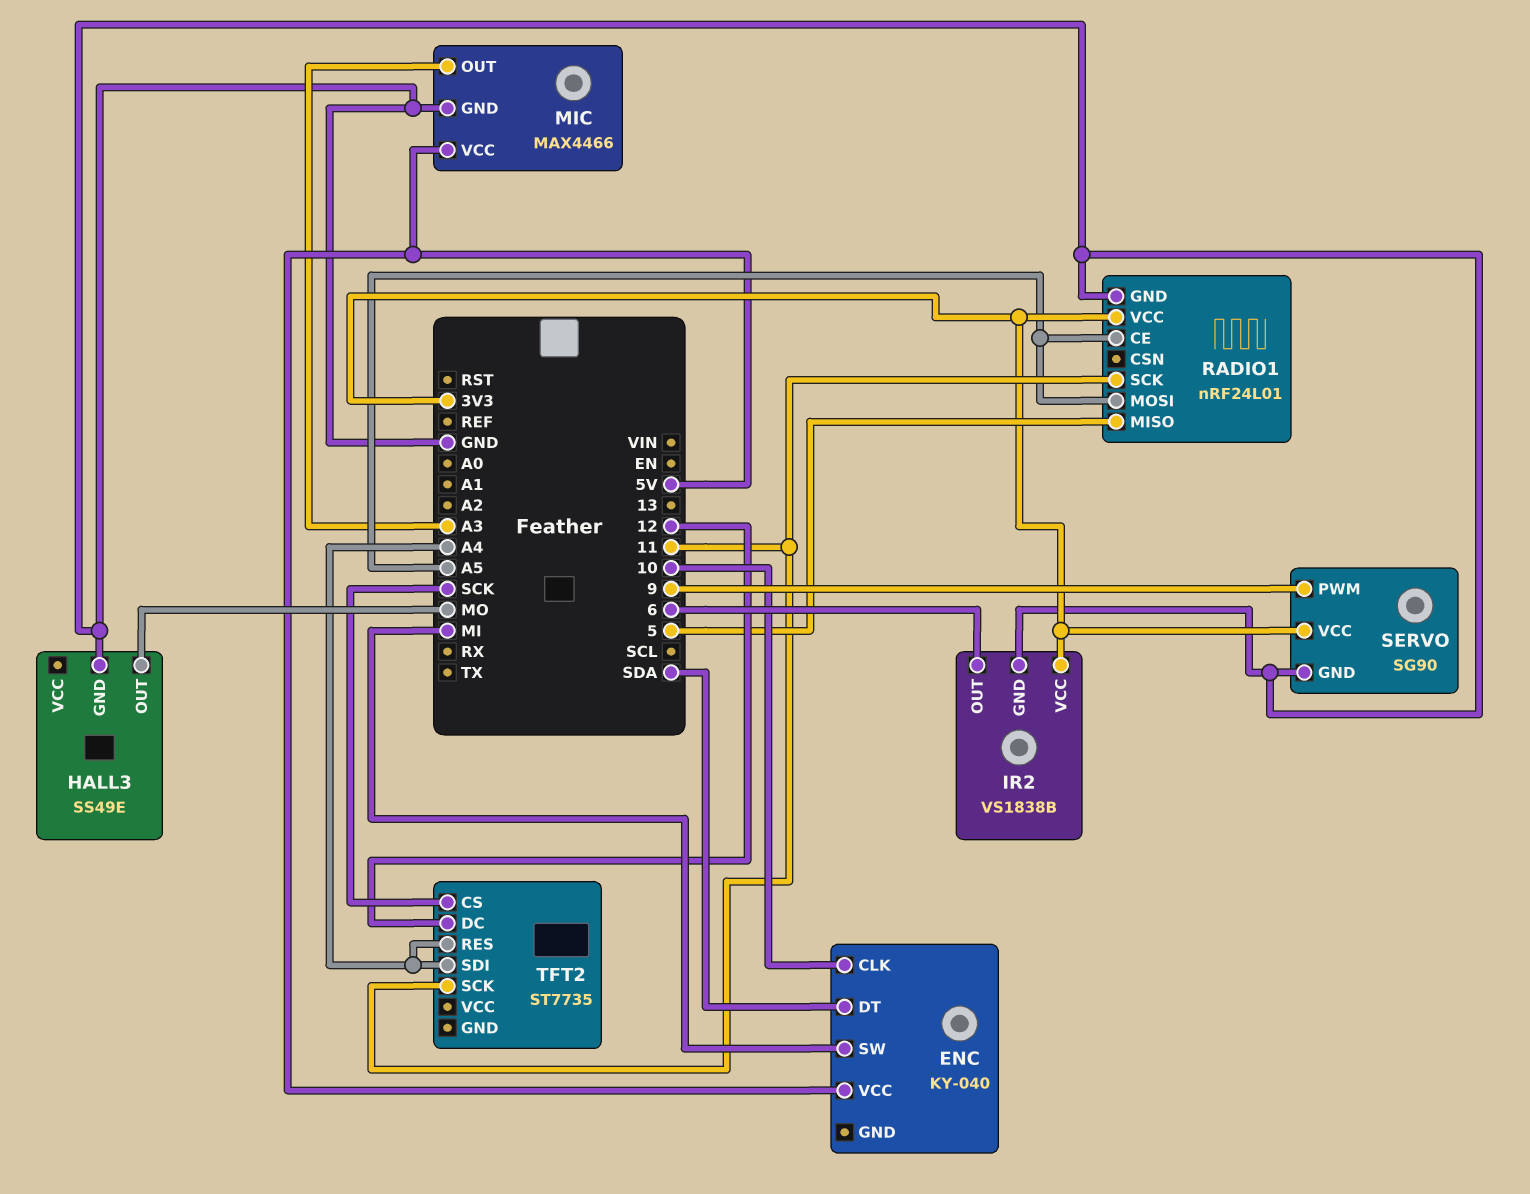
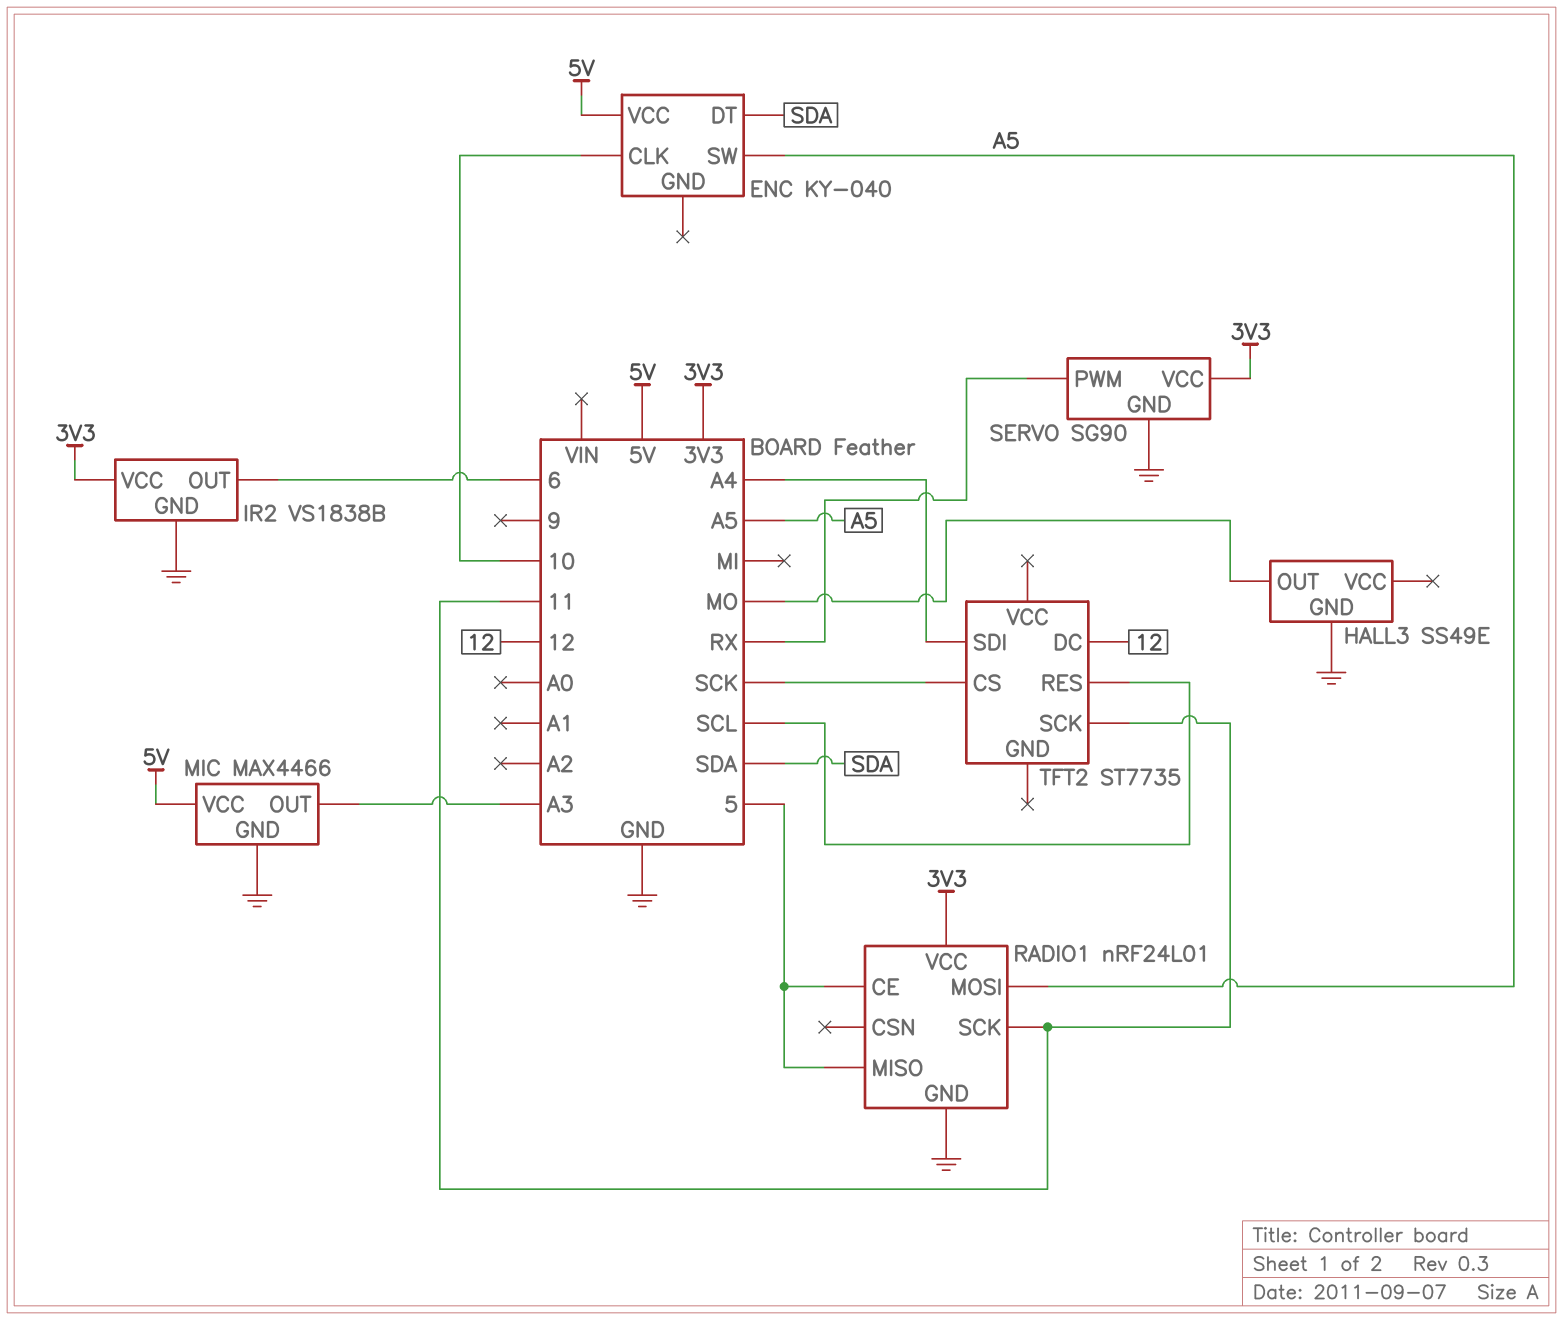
ENC pin SW: MI -> A5
RADIO1 pin CE: A5 -> 5
SERVO pin PWM: 9 -> RX
TFT2 pin RES: A4 -> SCL

